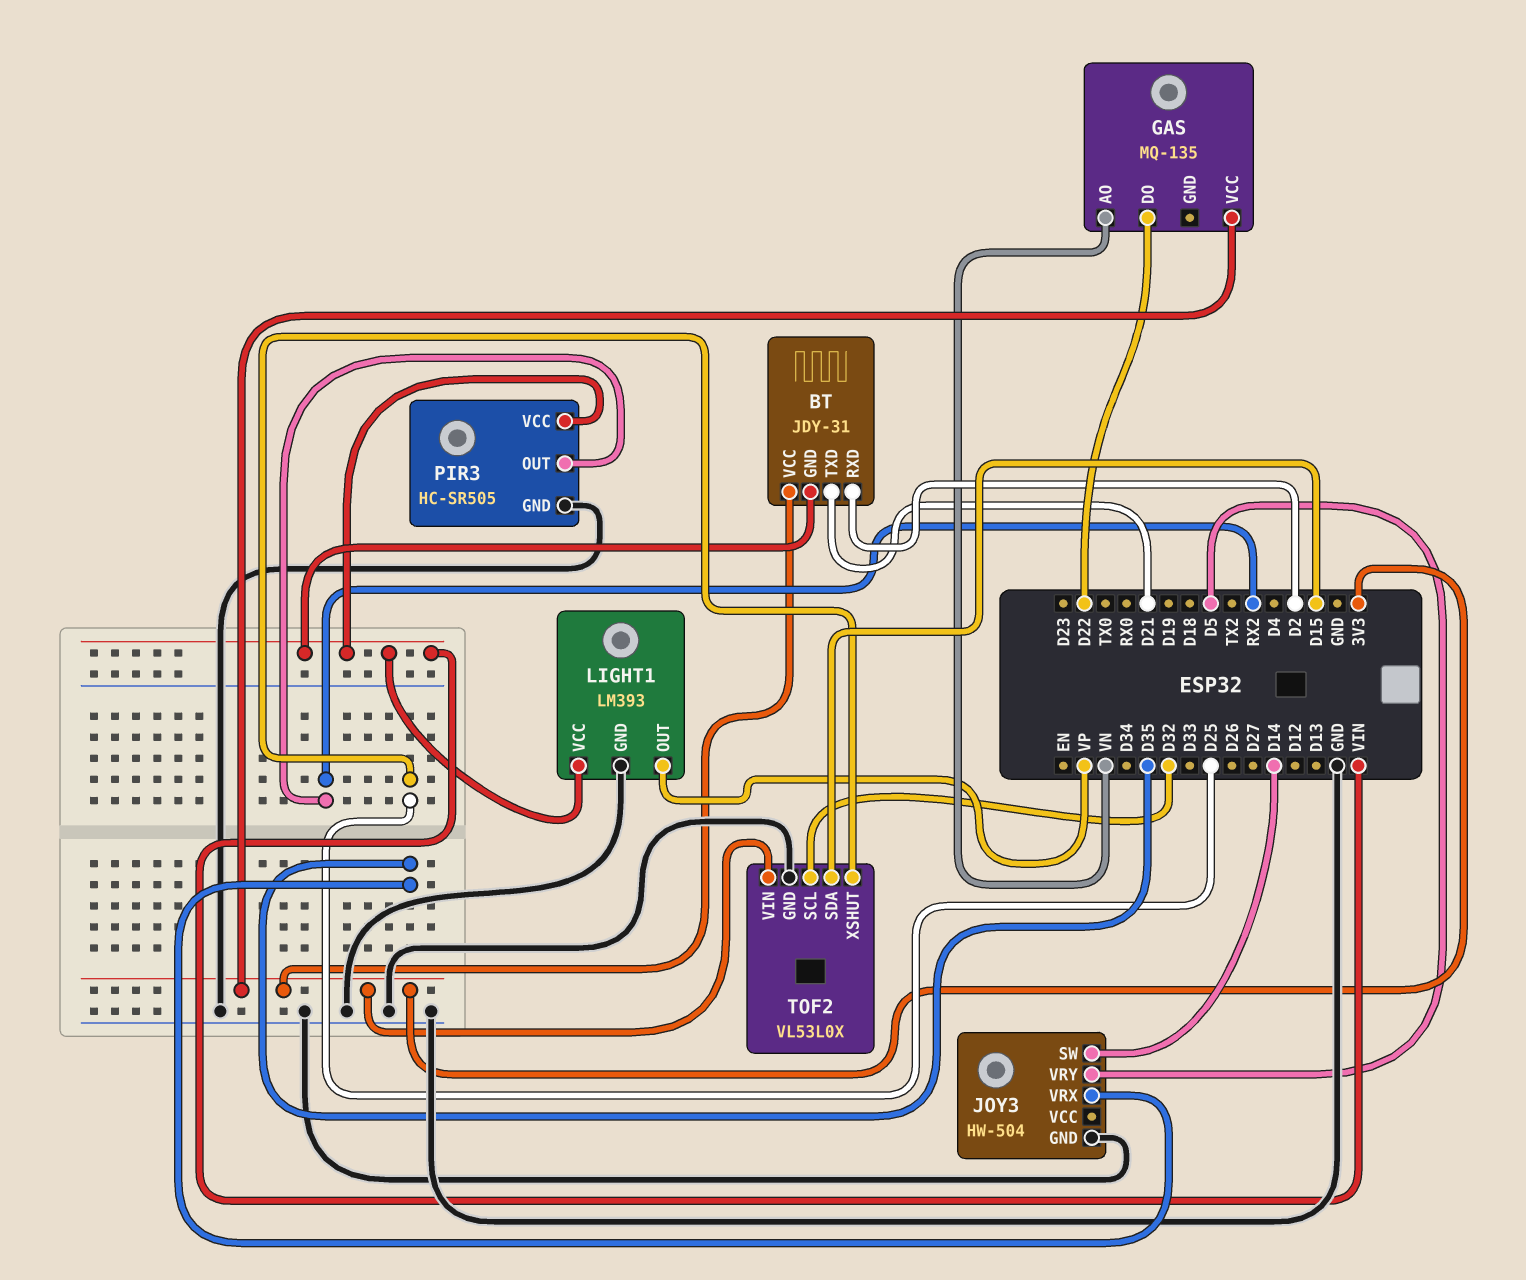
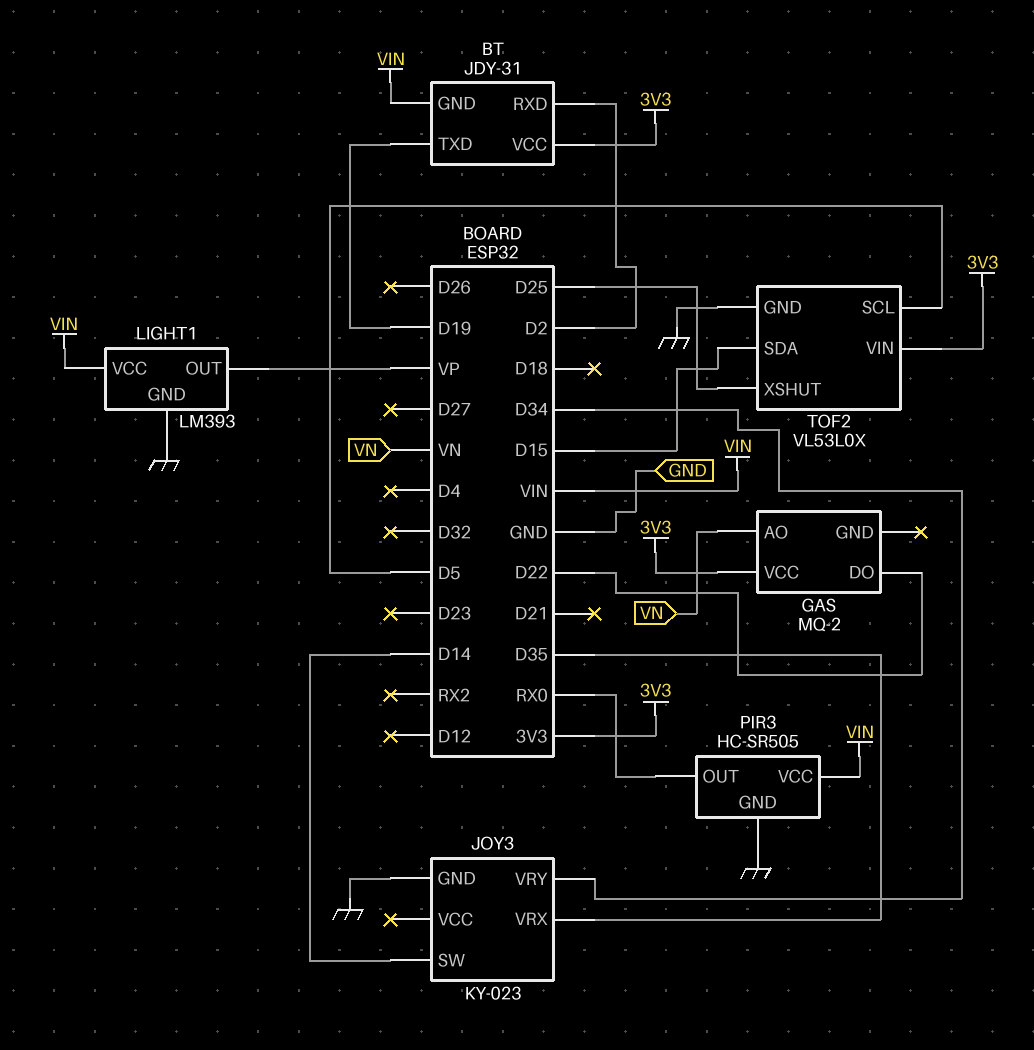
BT pin TXD: D21 -> D19
GAS: MQ-135 -> MQ-2
JOY3: HW-504 -> KY-023
JOY3 pin VRY: D5 -> D34
PIR3 pin OUT: RX2 -> RX0
TOF2 pin SCL: D32 -> D5

